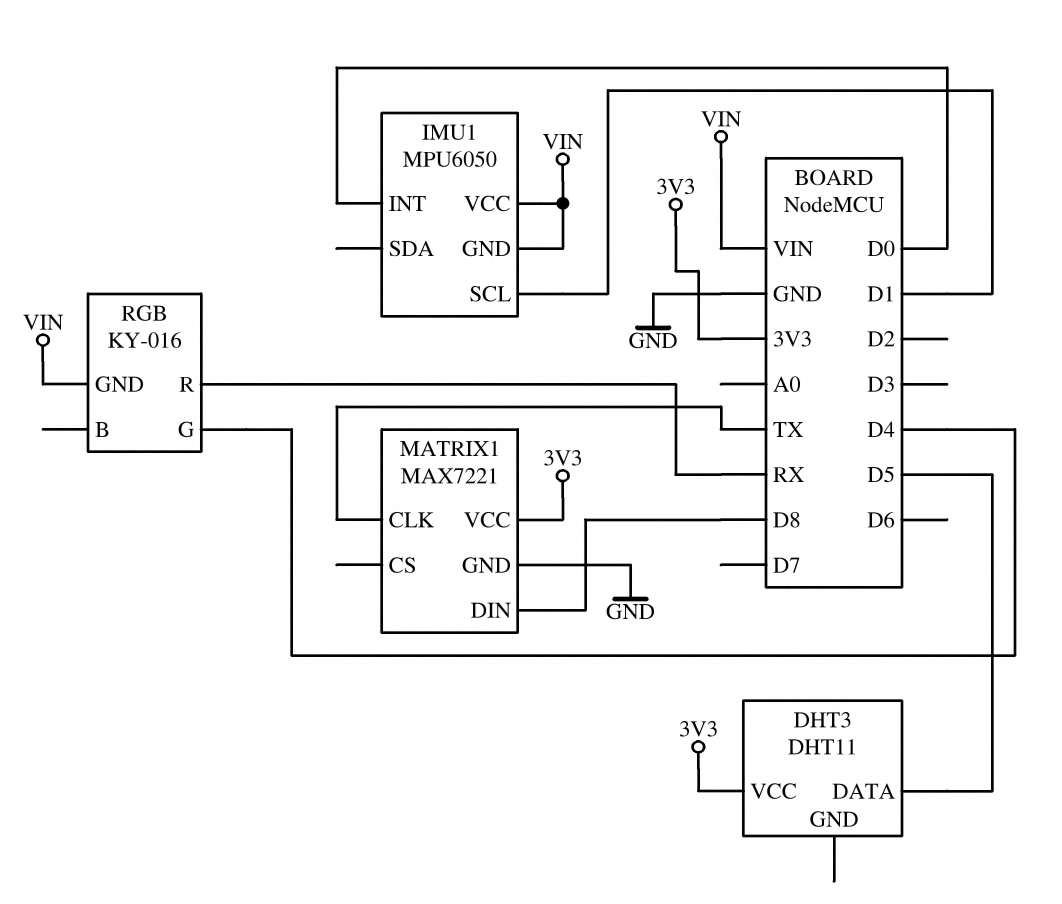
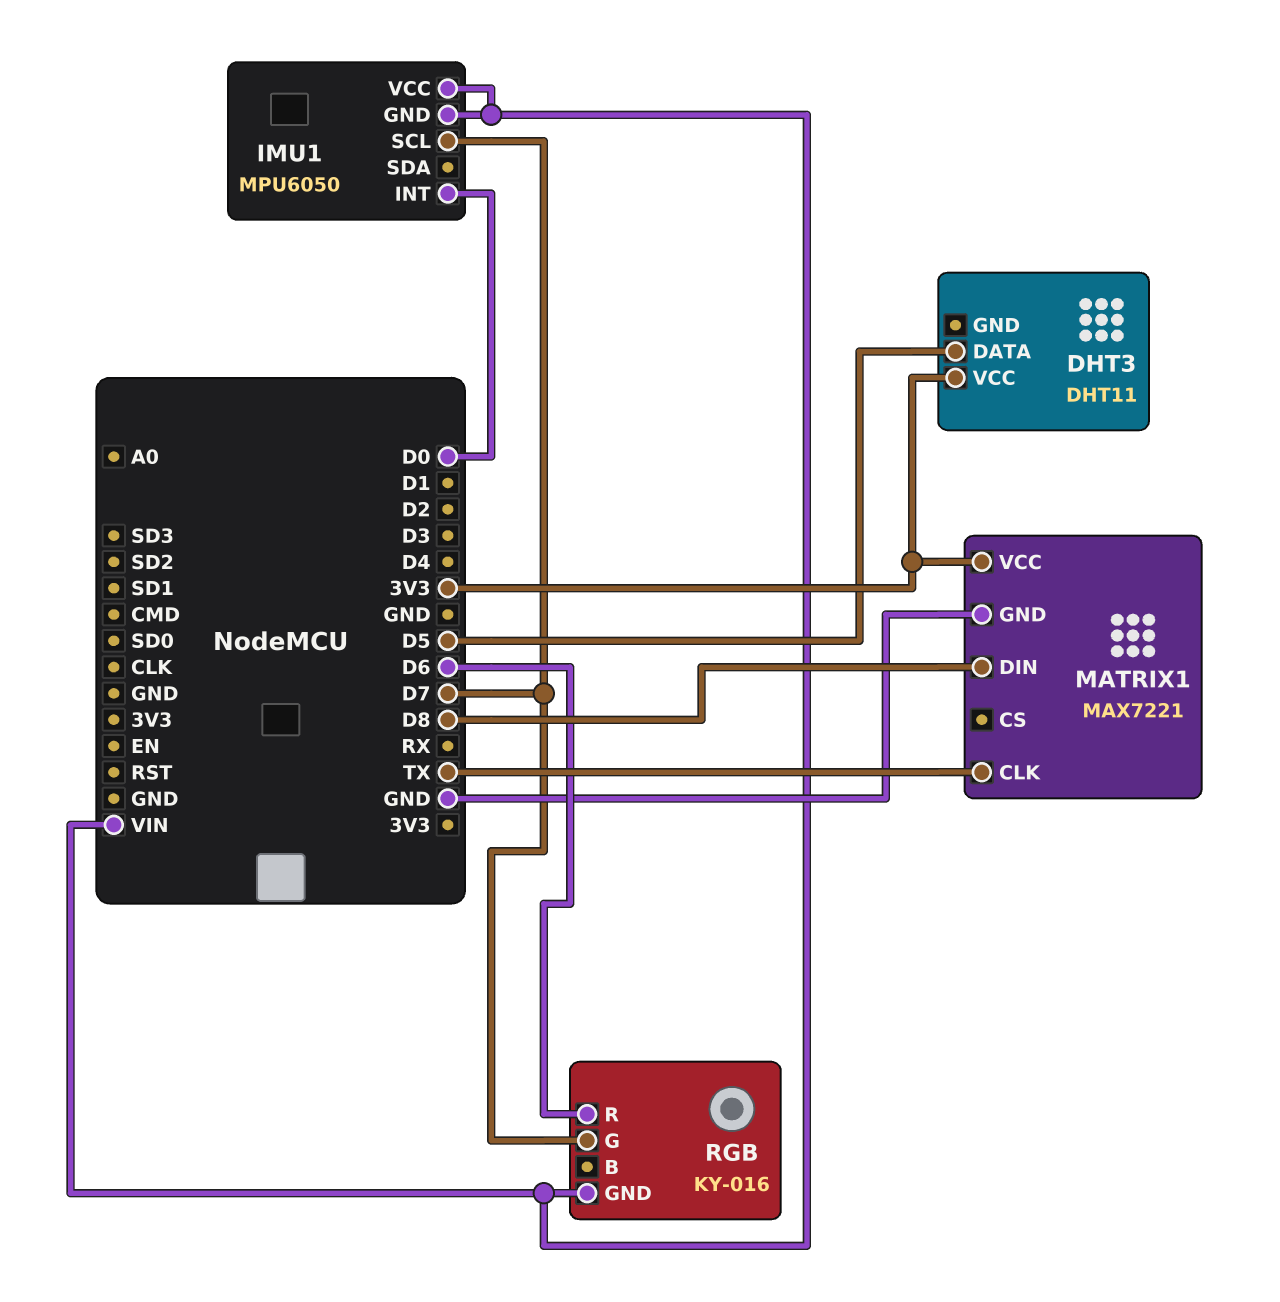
IMU1 pin SCL: D1 -> D7
RGB pin G: D4 -> D7
RGB pin R: RX -> D6

